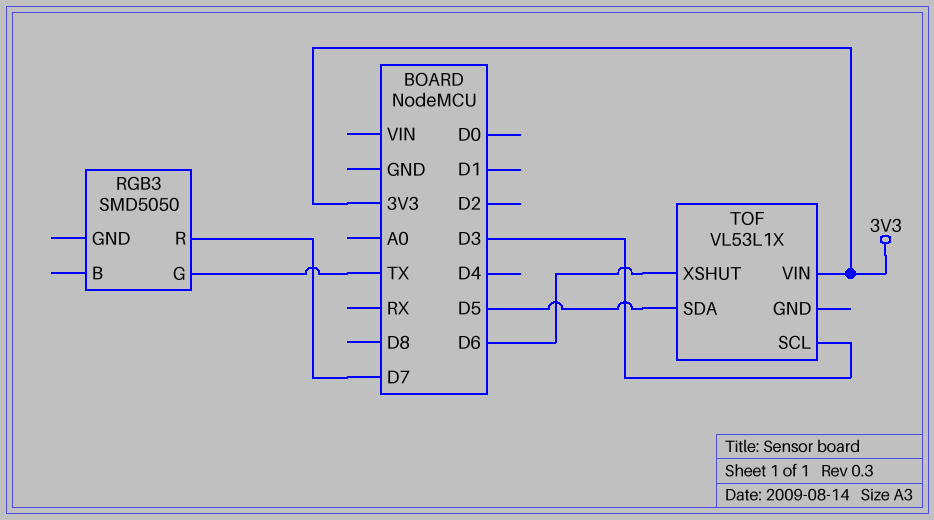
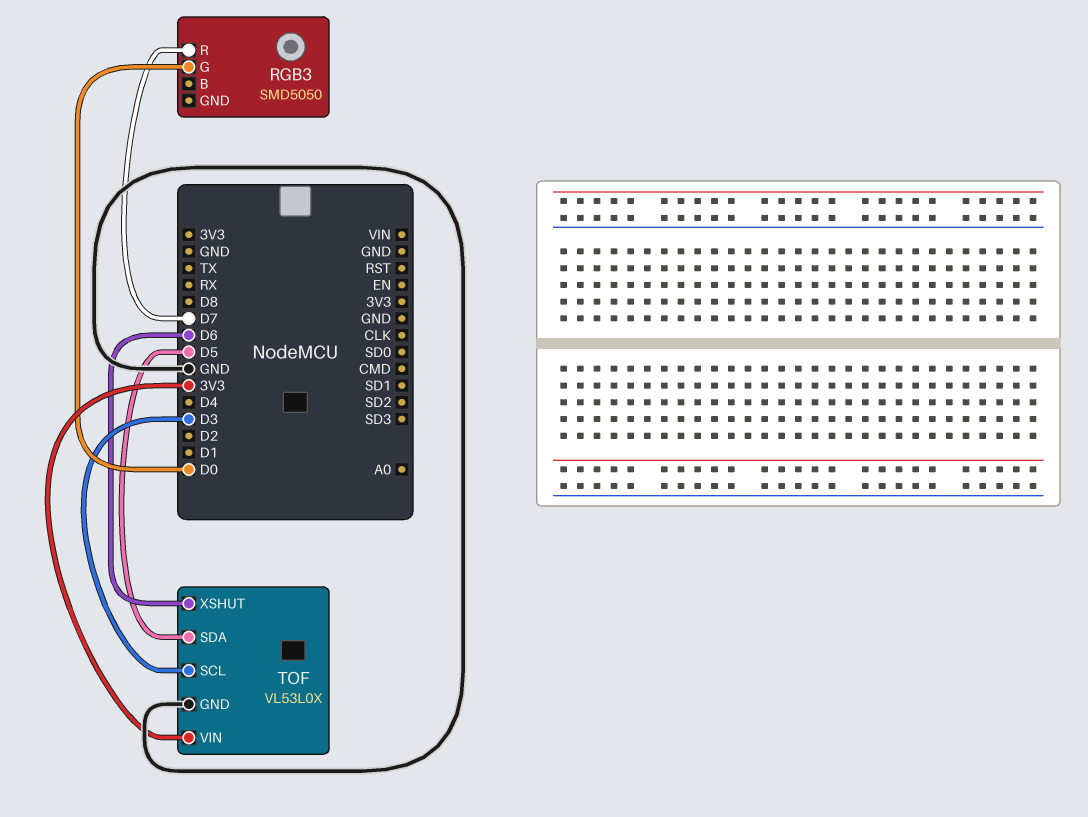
RGB3 pin G: TX -> D0
TOF: VL53L1X -> VL53L0X
TOF pin GND: none -> GND

